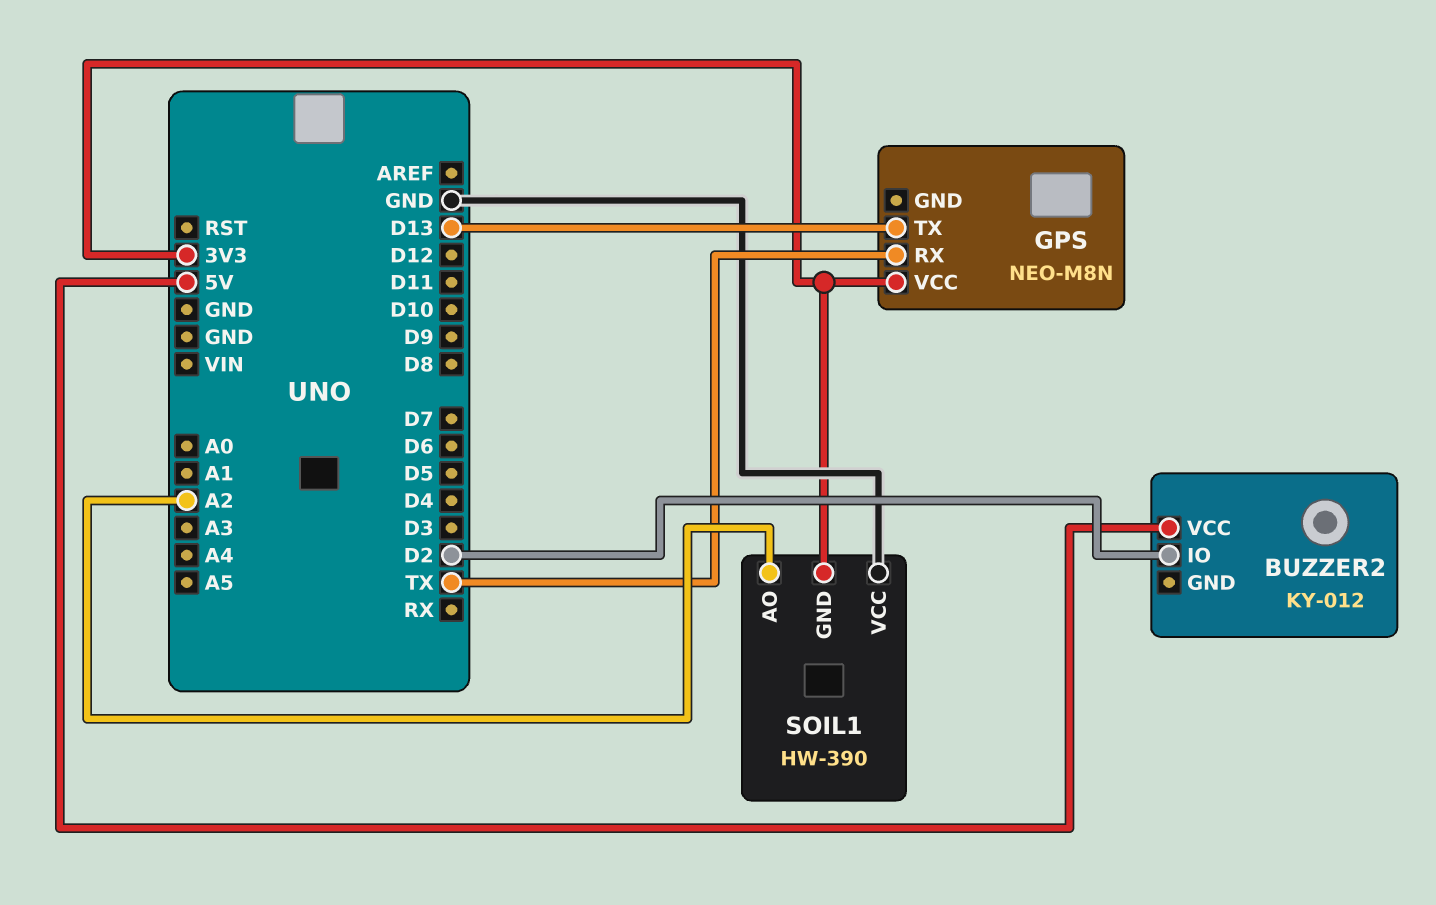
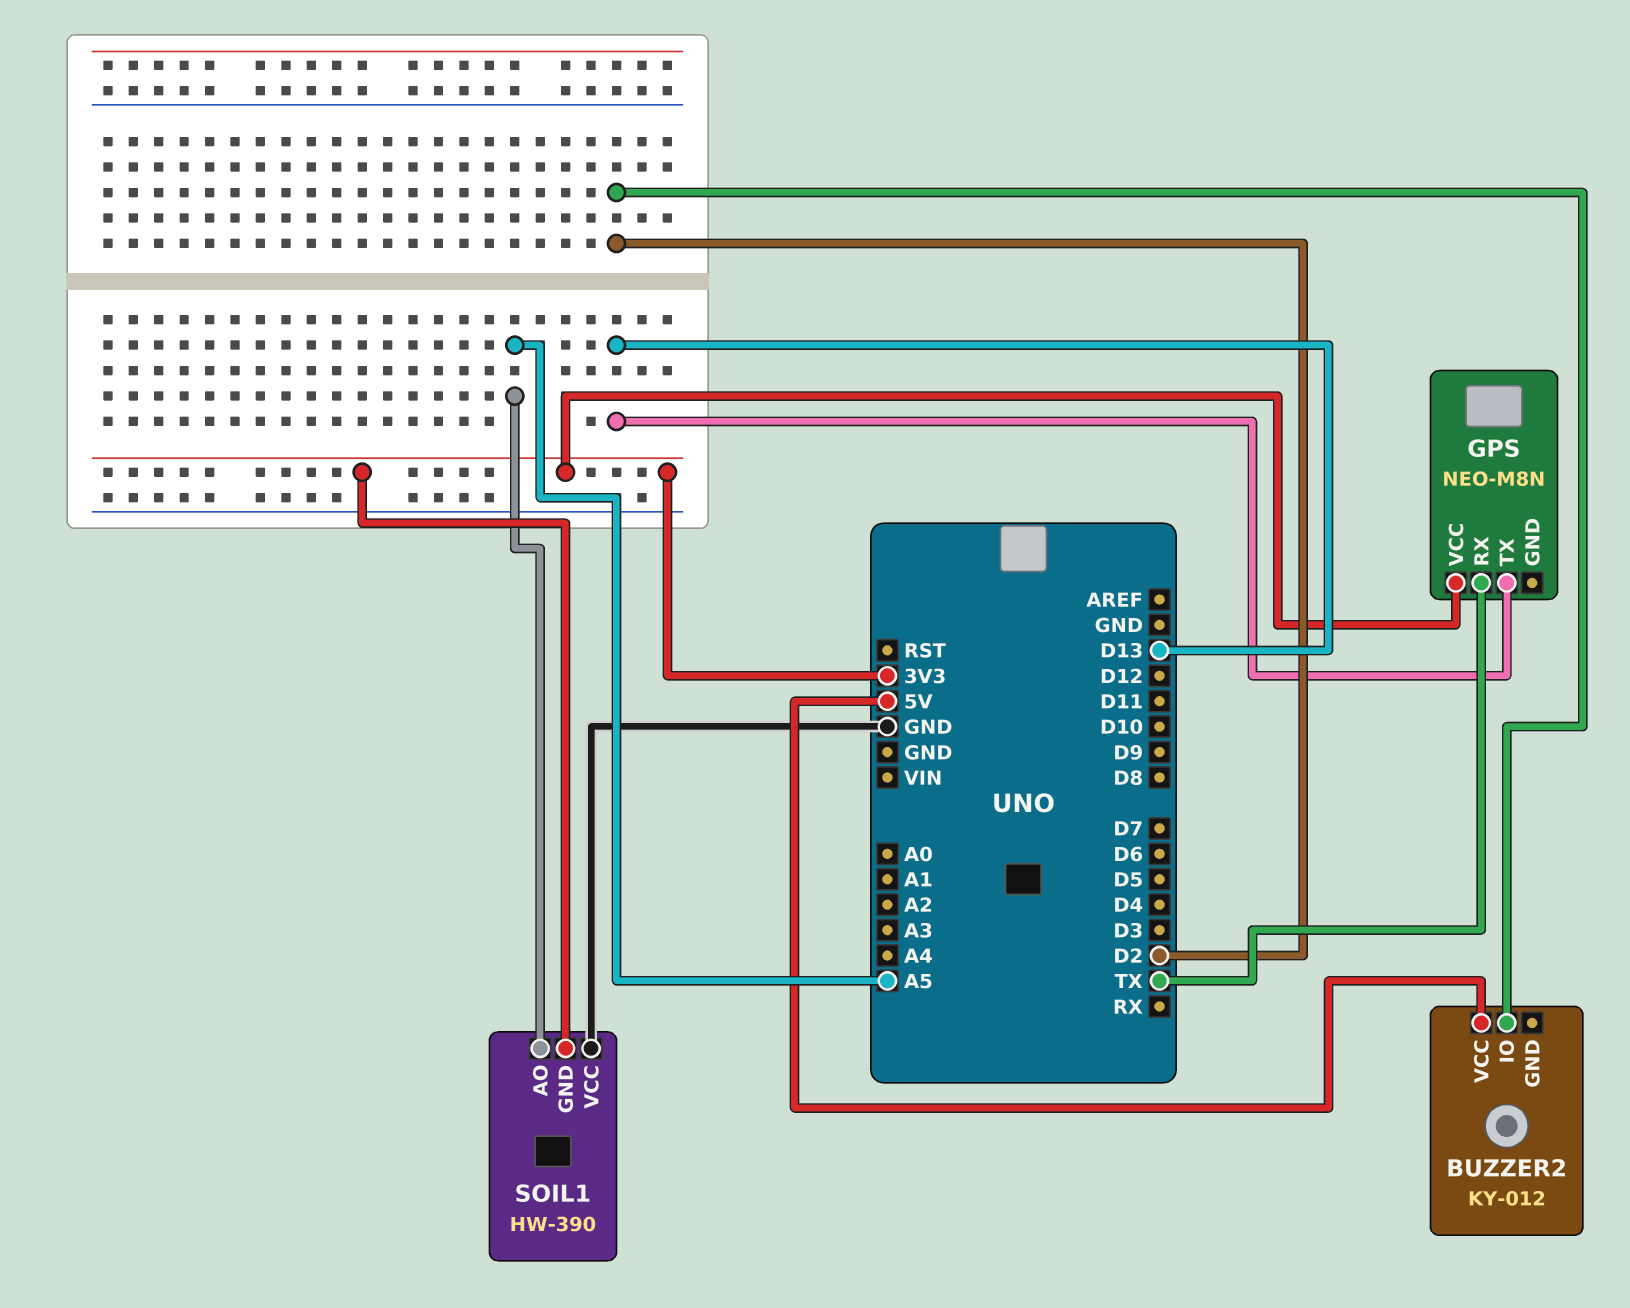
SOIL1 pin AO: A2 -> A5

